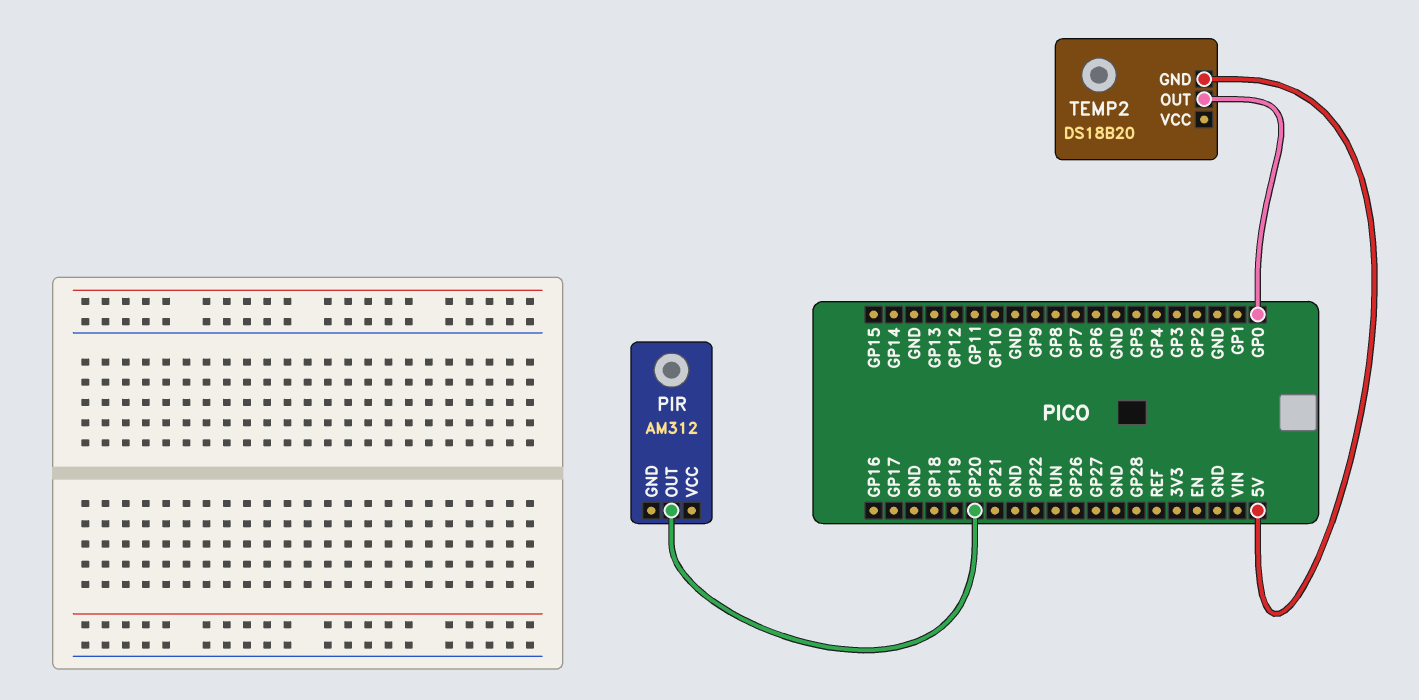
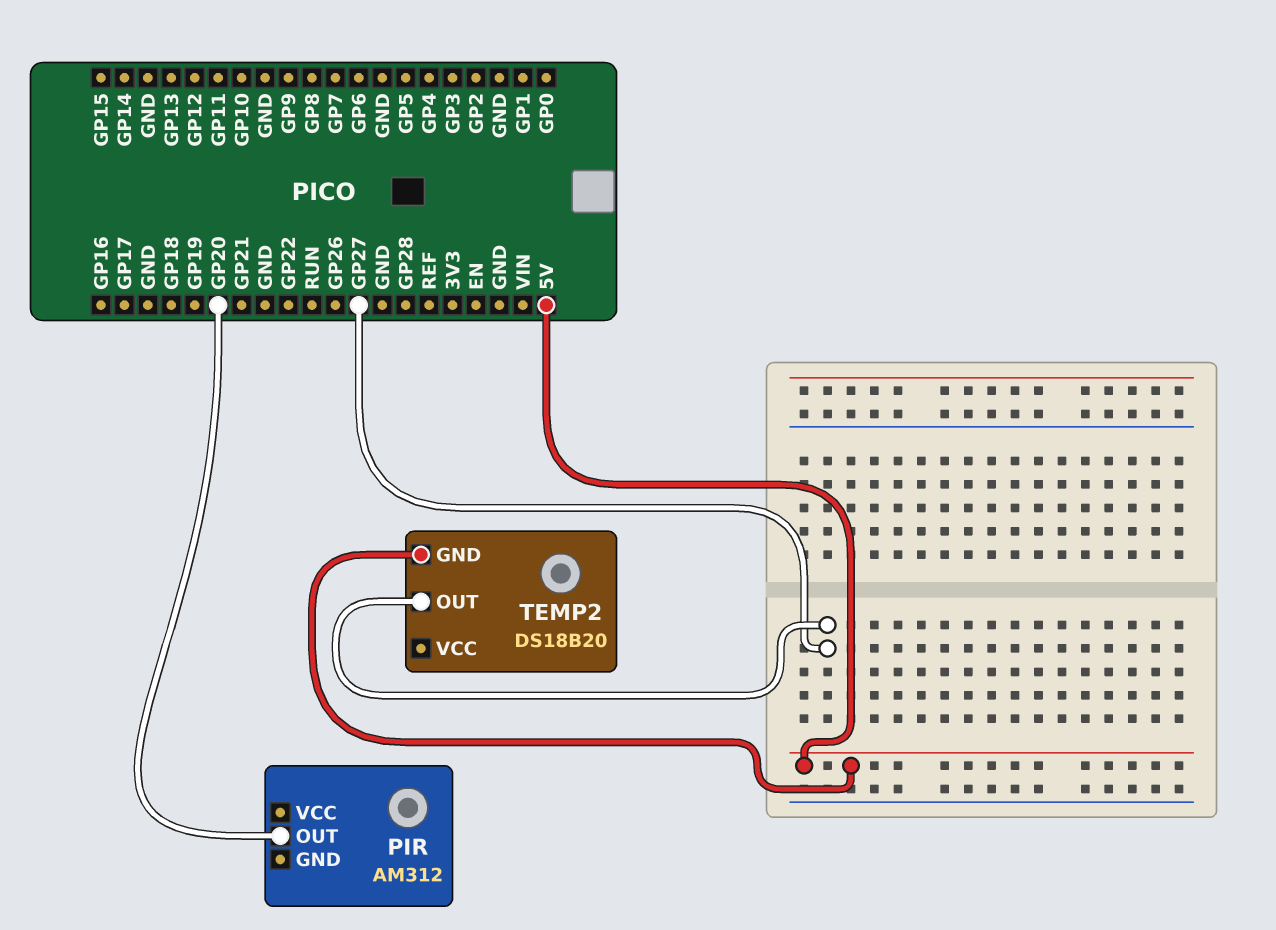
TEMP2 pin OUT: GP0 -> GP27

